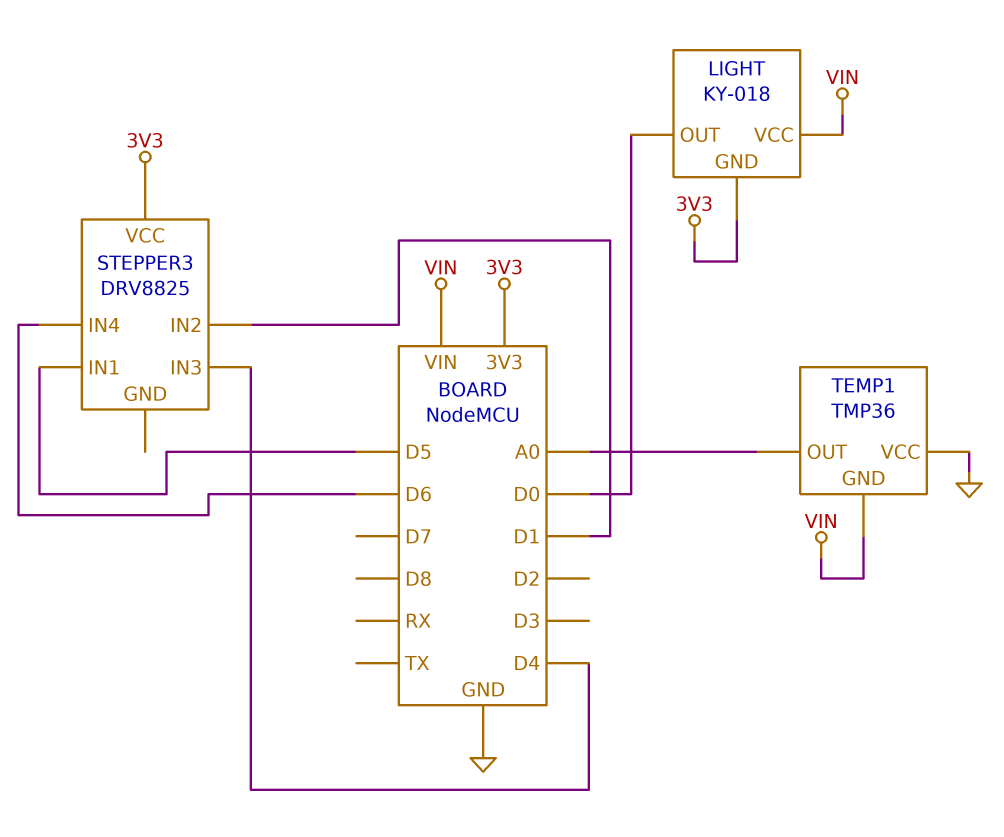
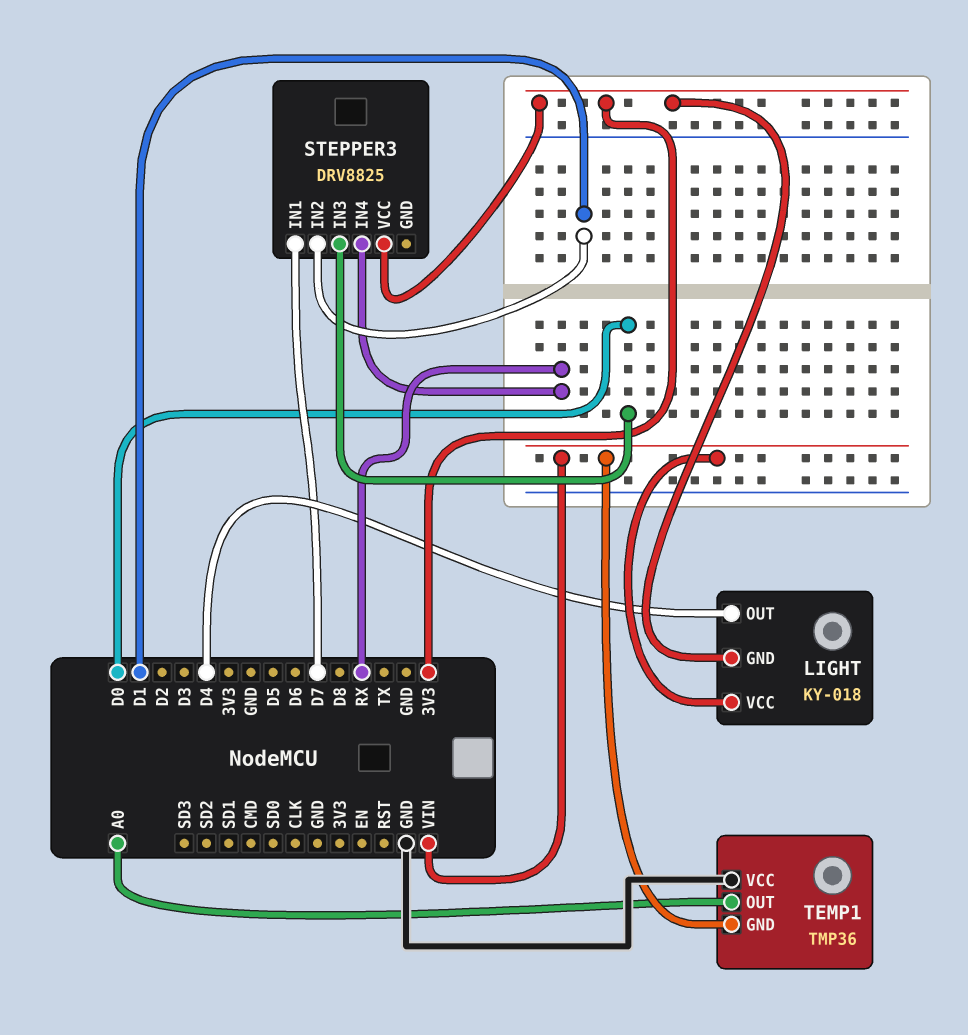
LIGHT pin OUT: D0 -> D4
STEPPER3 pin IN1: D5 -> D7
STEPPER3 pin IN3: D4 -> D0
STEPPER3 pin IN4: D6 -> RX

